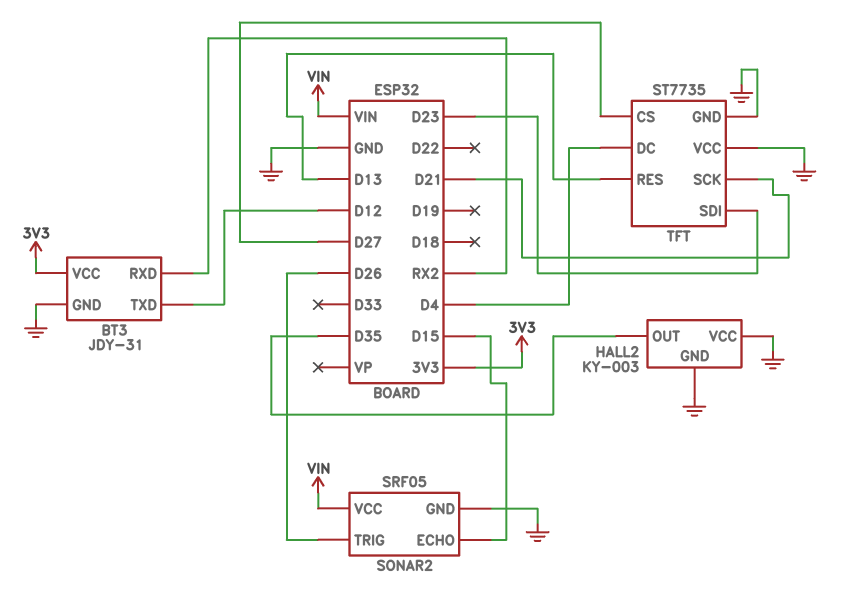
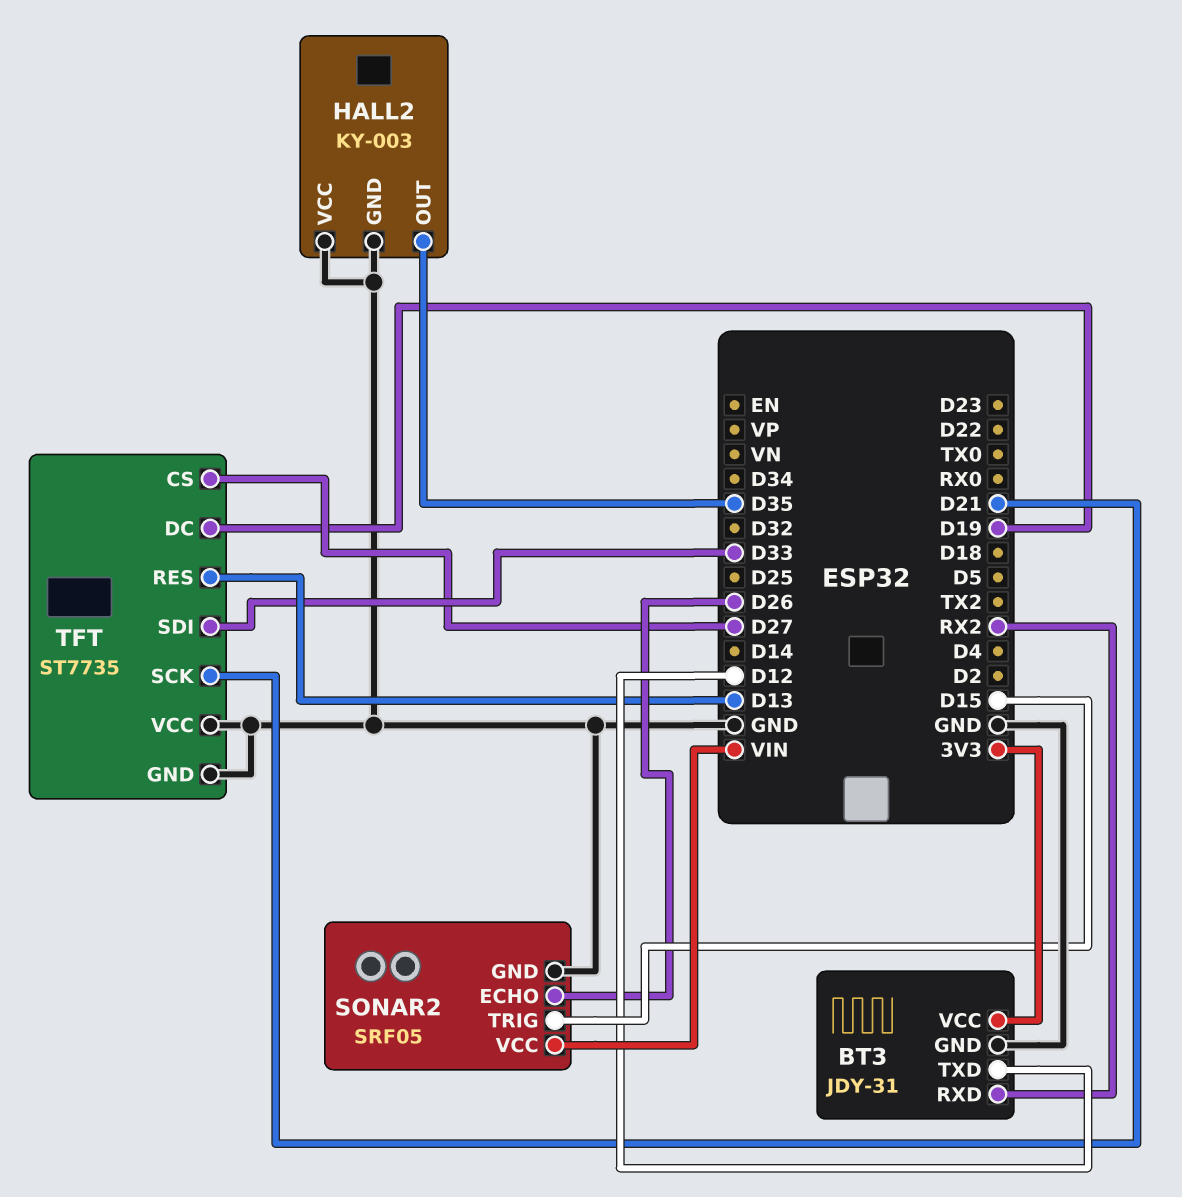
SONAR2 pin ECHO: D15 -> D26
SONAR2 pin TRIG: D26 -> D15
TFT pin DC: D4 -> D19
TFT pin SDI: D23 -> D33

